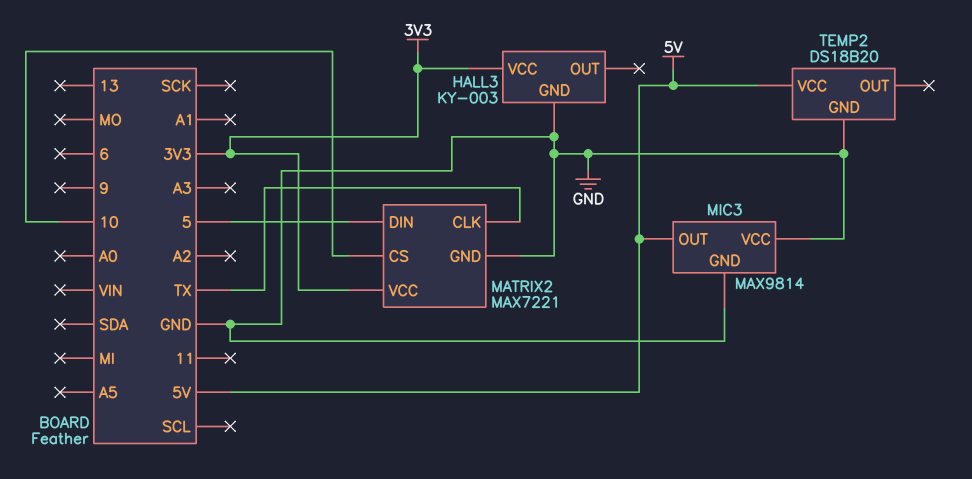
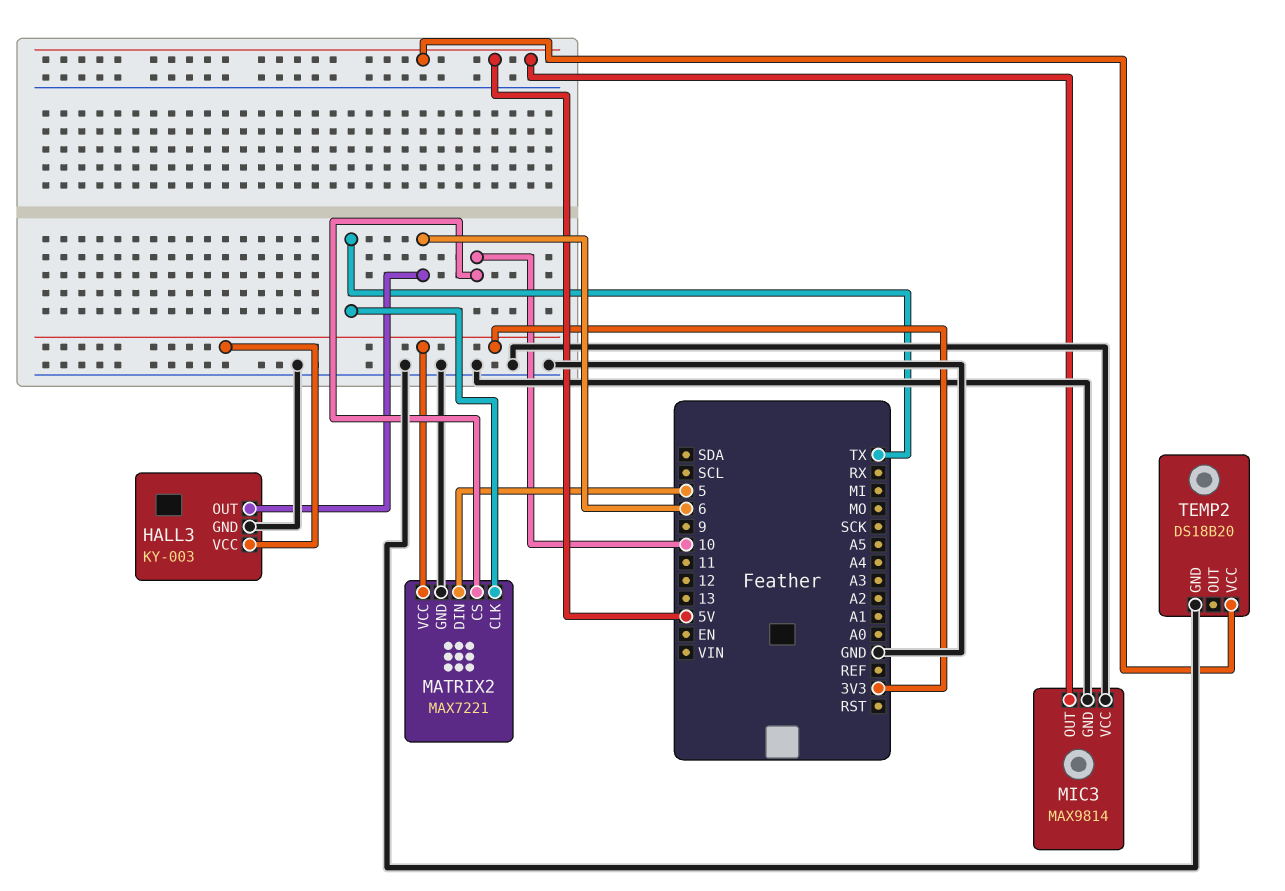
HALL3 pin OUT: none -> 6

